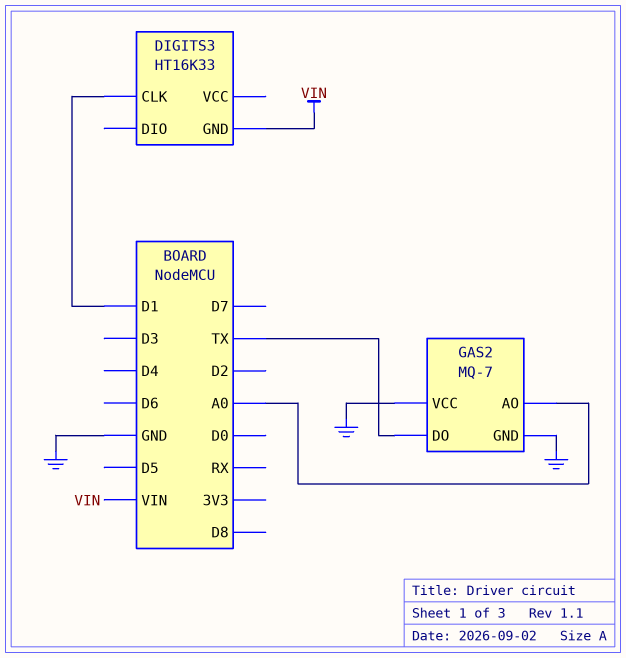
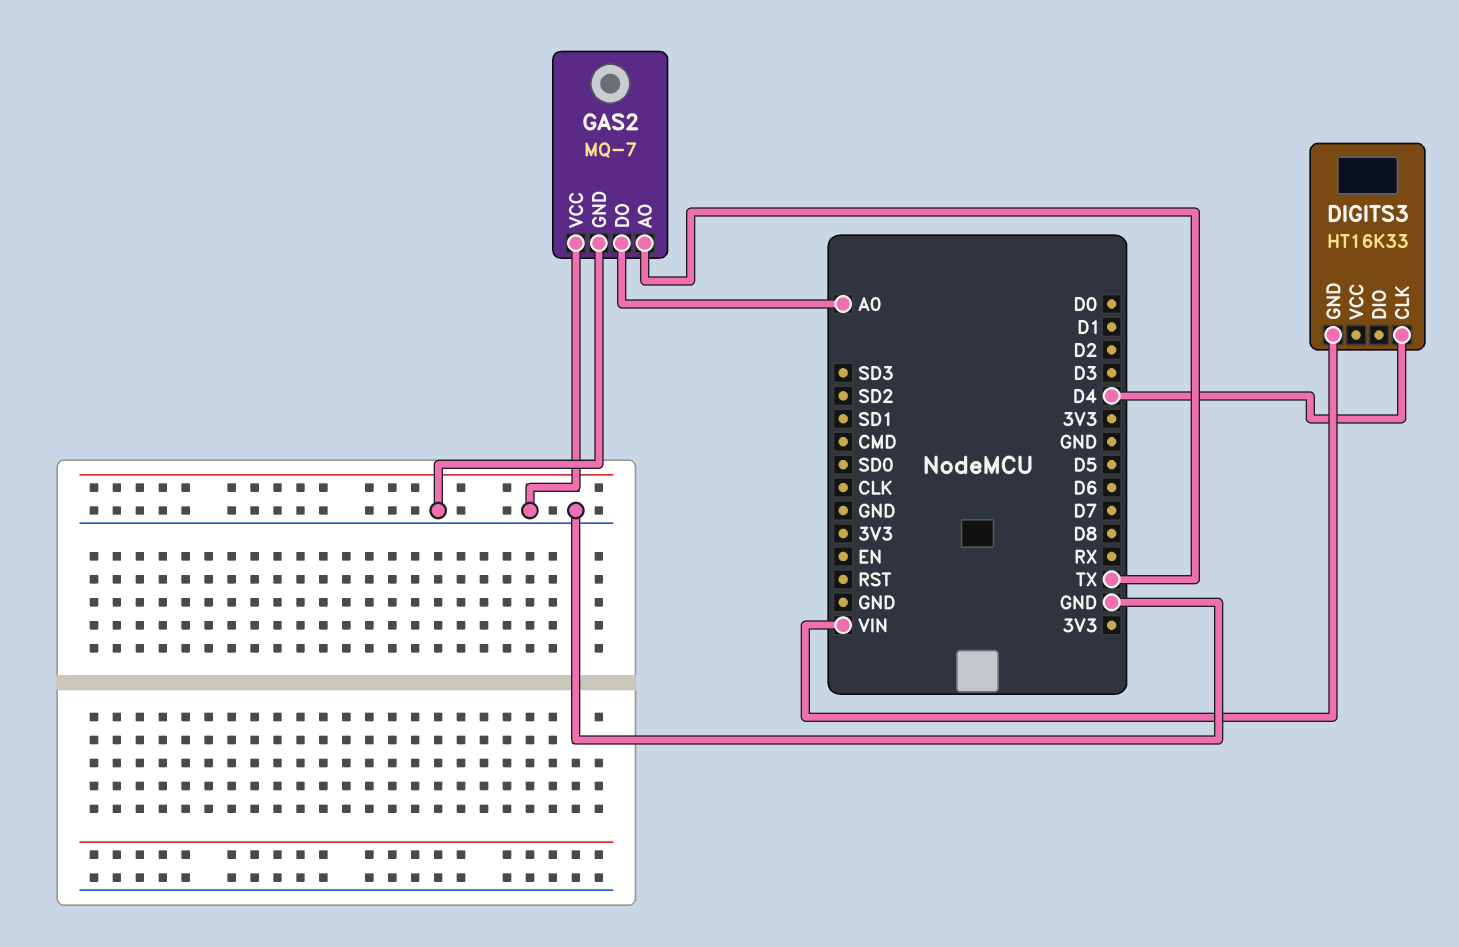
DIGITS3 pin CLK: D1 -> D4
GAS2 pin AO: A0 -> TX
GAS2 pin DO: TX -> A0

